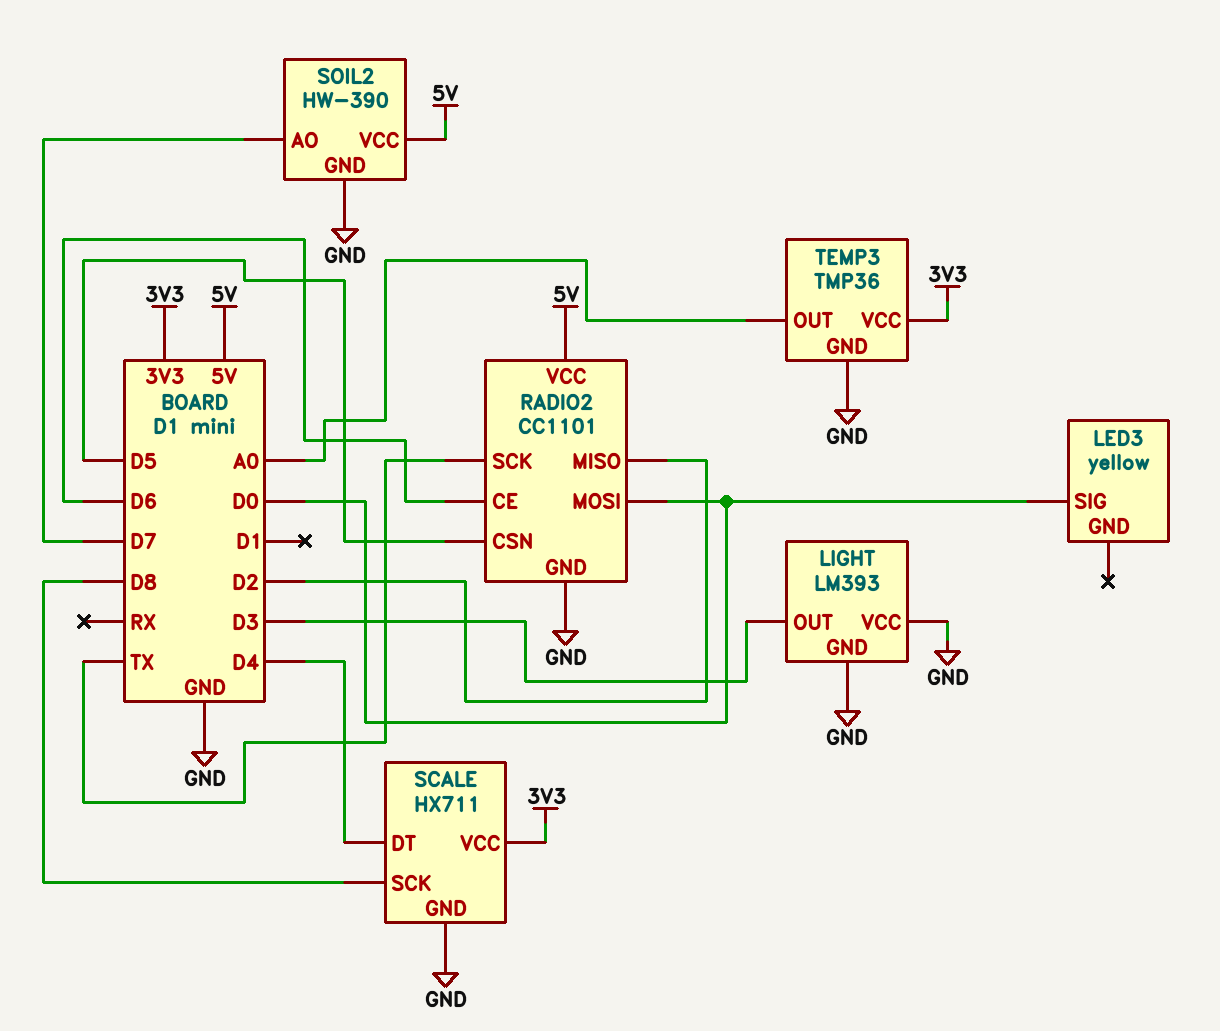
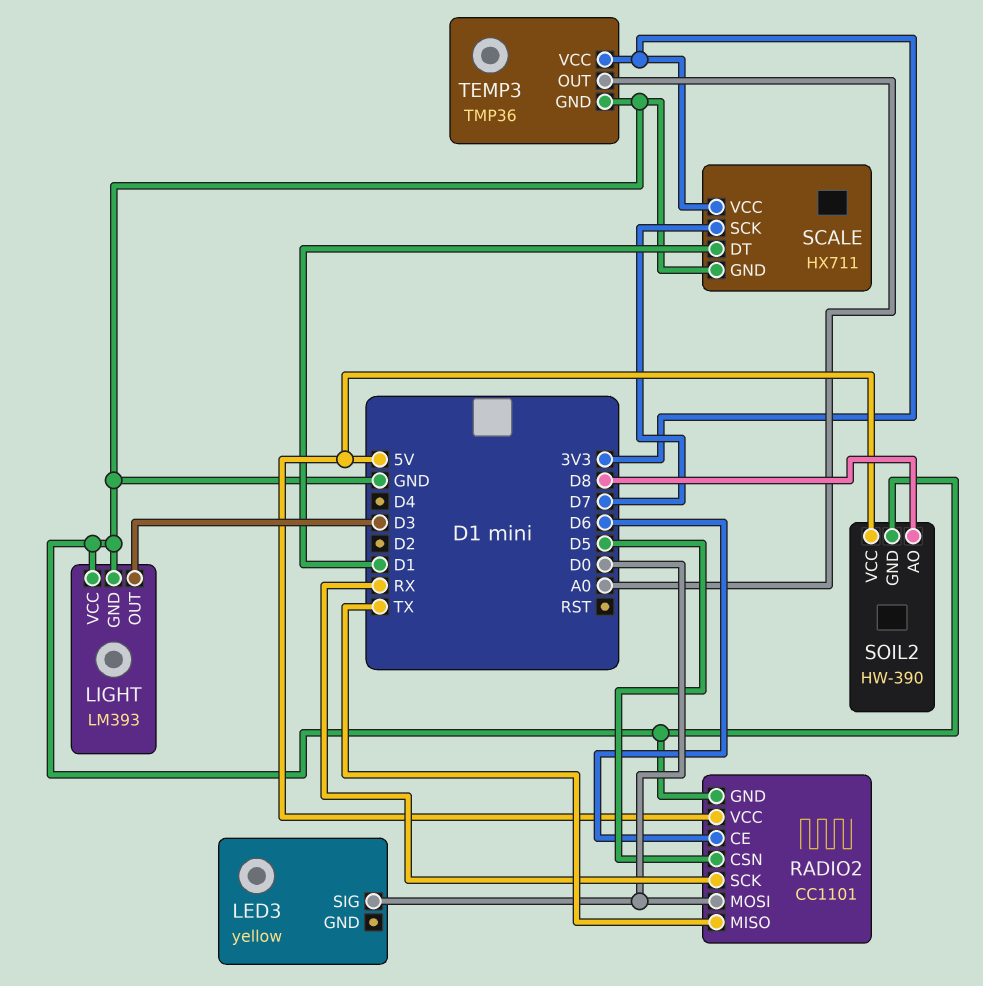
RADIO2 pin MISO: D2 -> TX
RADIO2 pin SCK: TX -> RX
SCALE pin DT: D4 -> D1
SCALE pin SCK: D8 -> D7
SOIL2 pin AO: D7 -> D8

